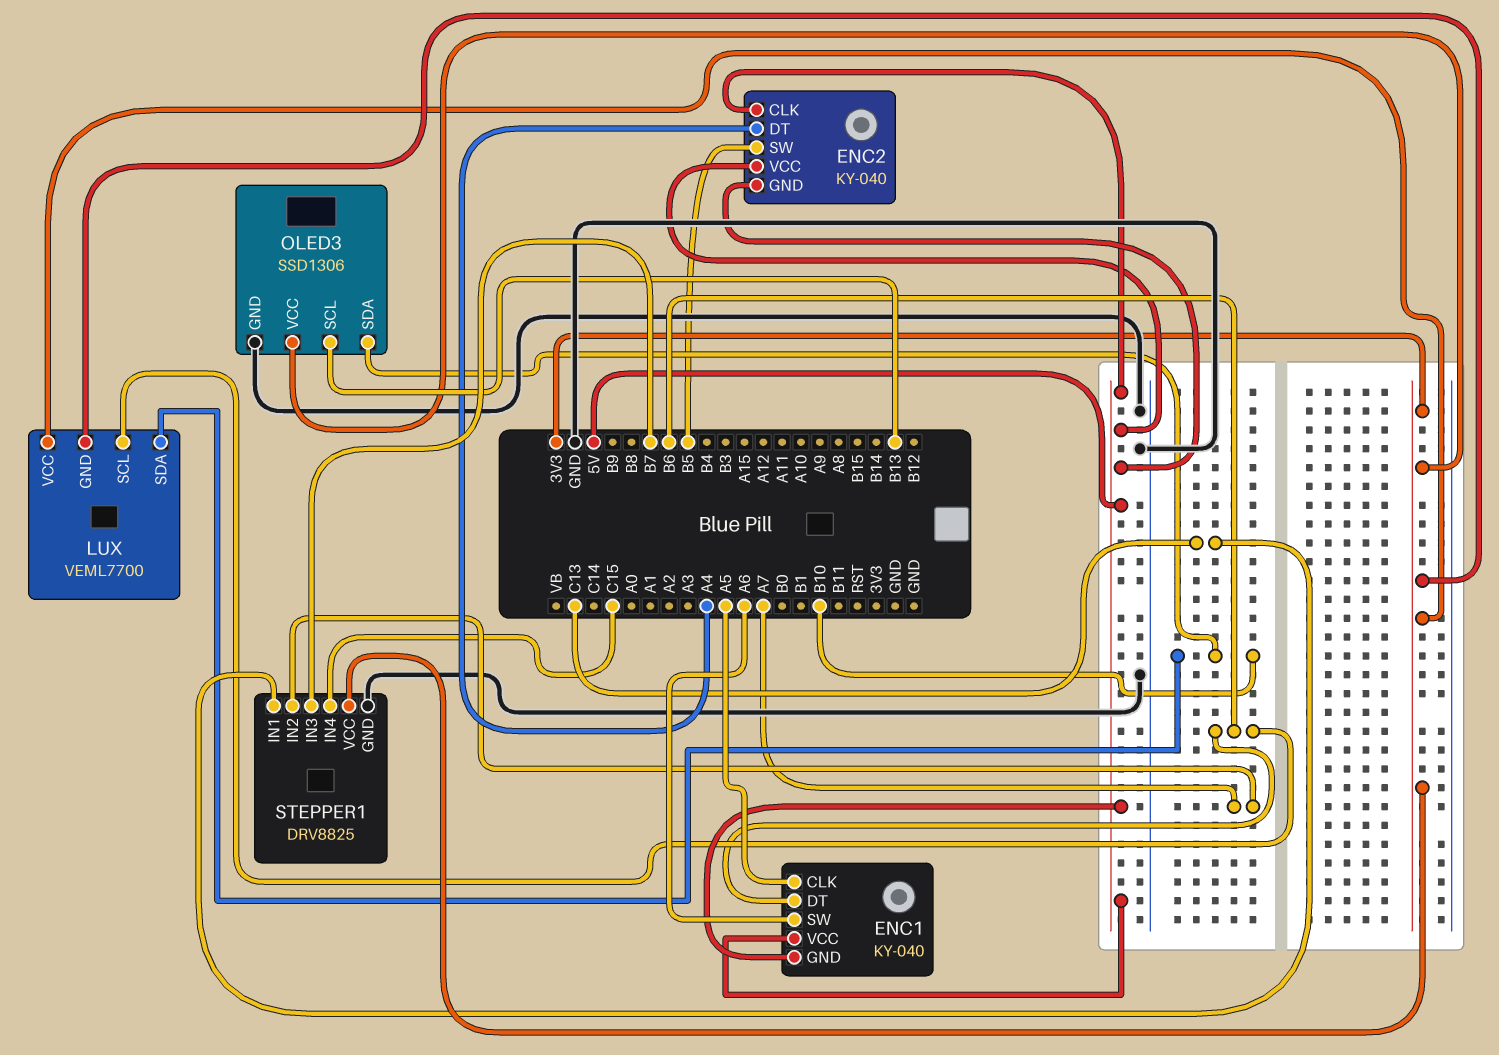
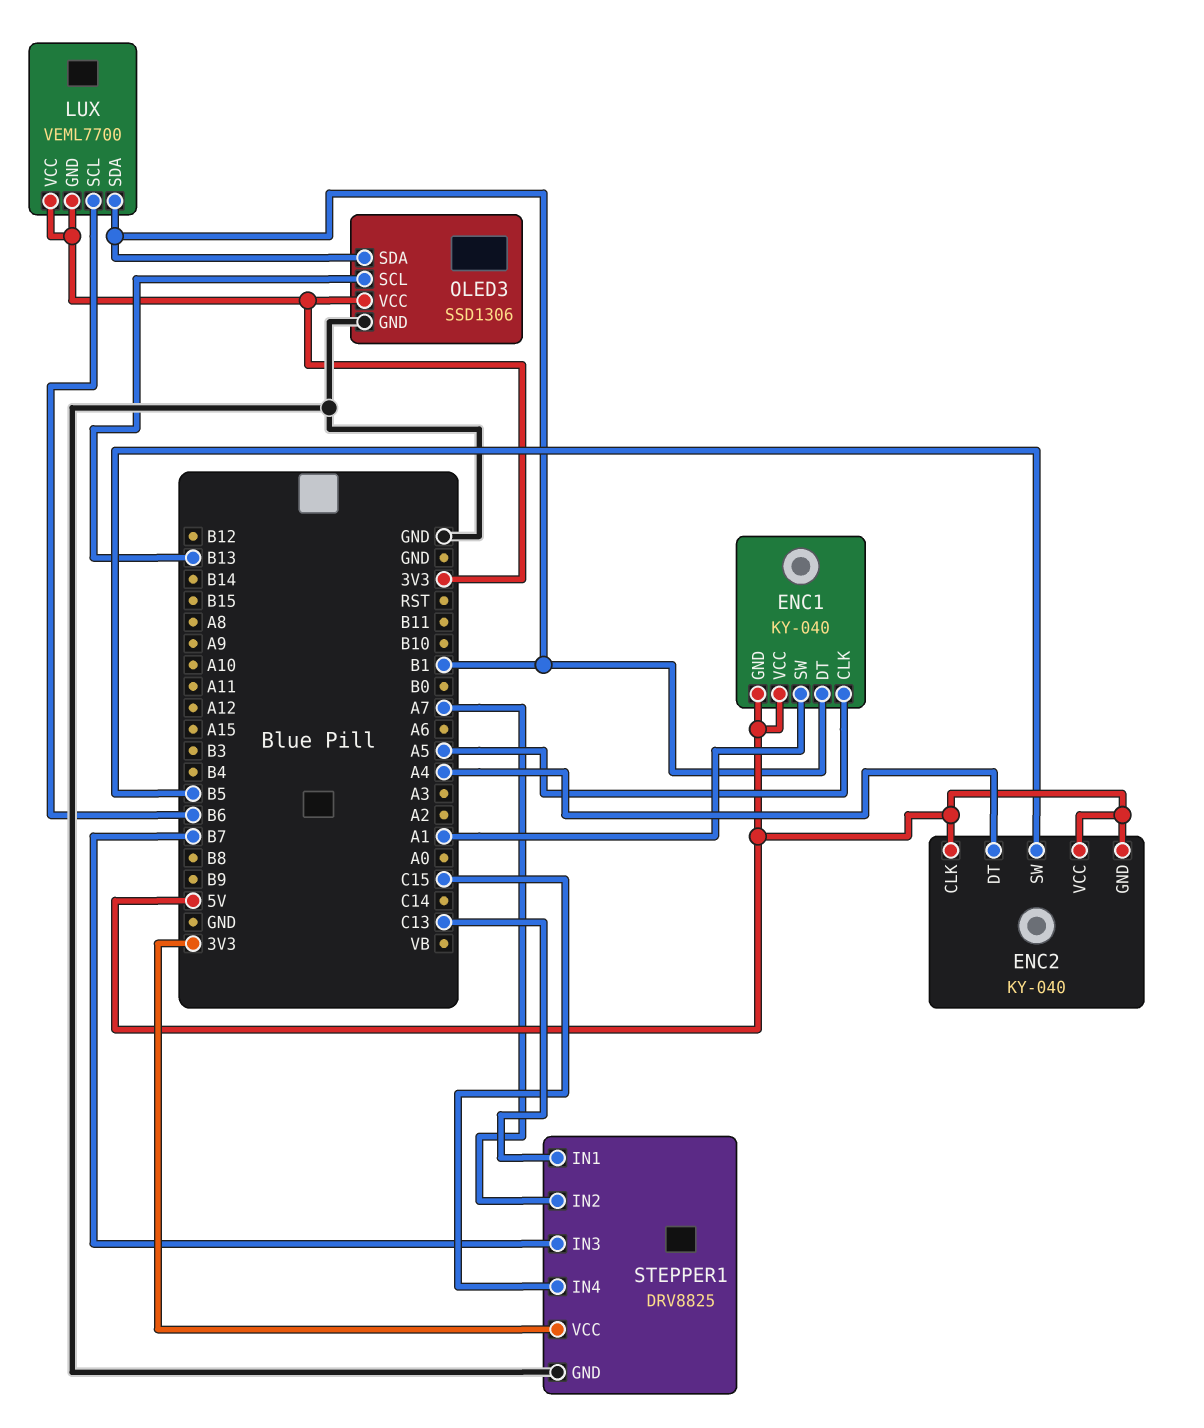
ENC1 pin DT: B6 -> B1
ENC1 pin SW: A6 -> A1
LUX pin SDA: B10 -> B1
OLED3 pin SDA: B10 -> B1

